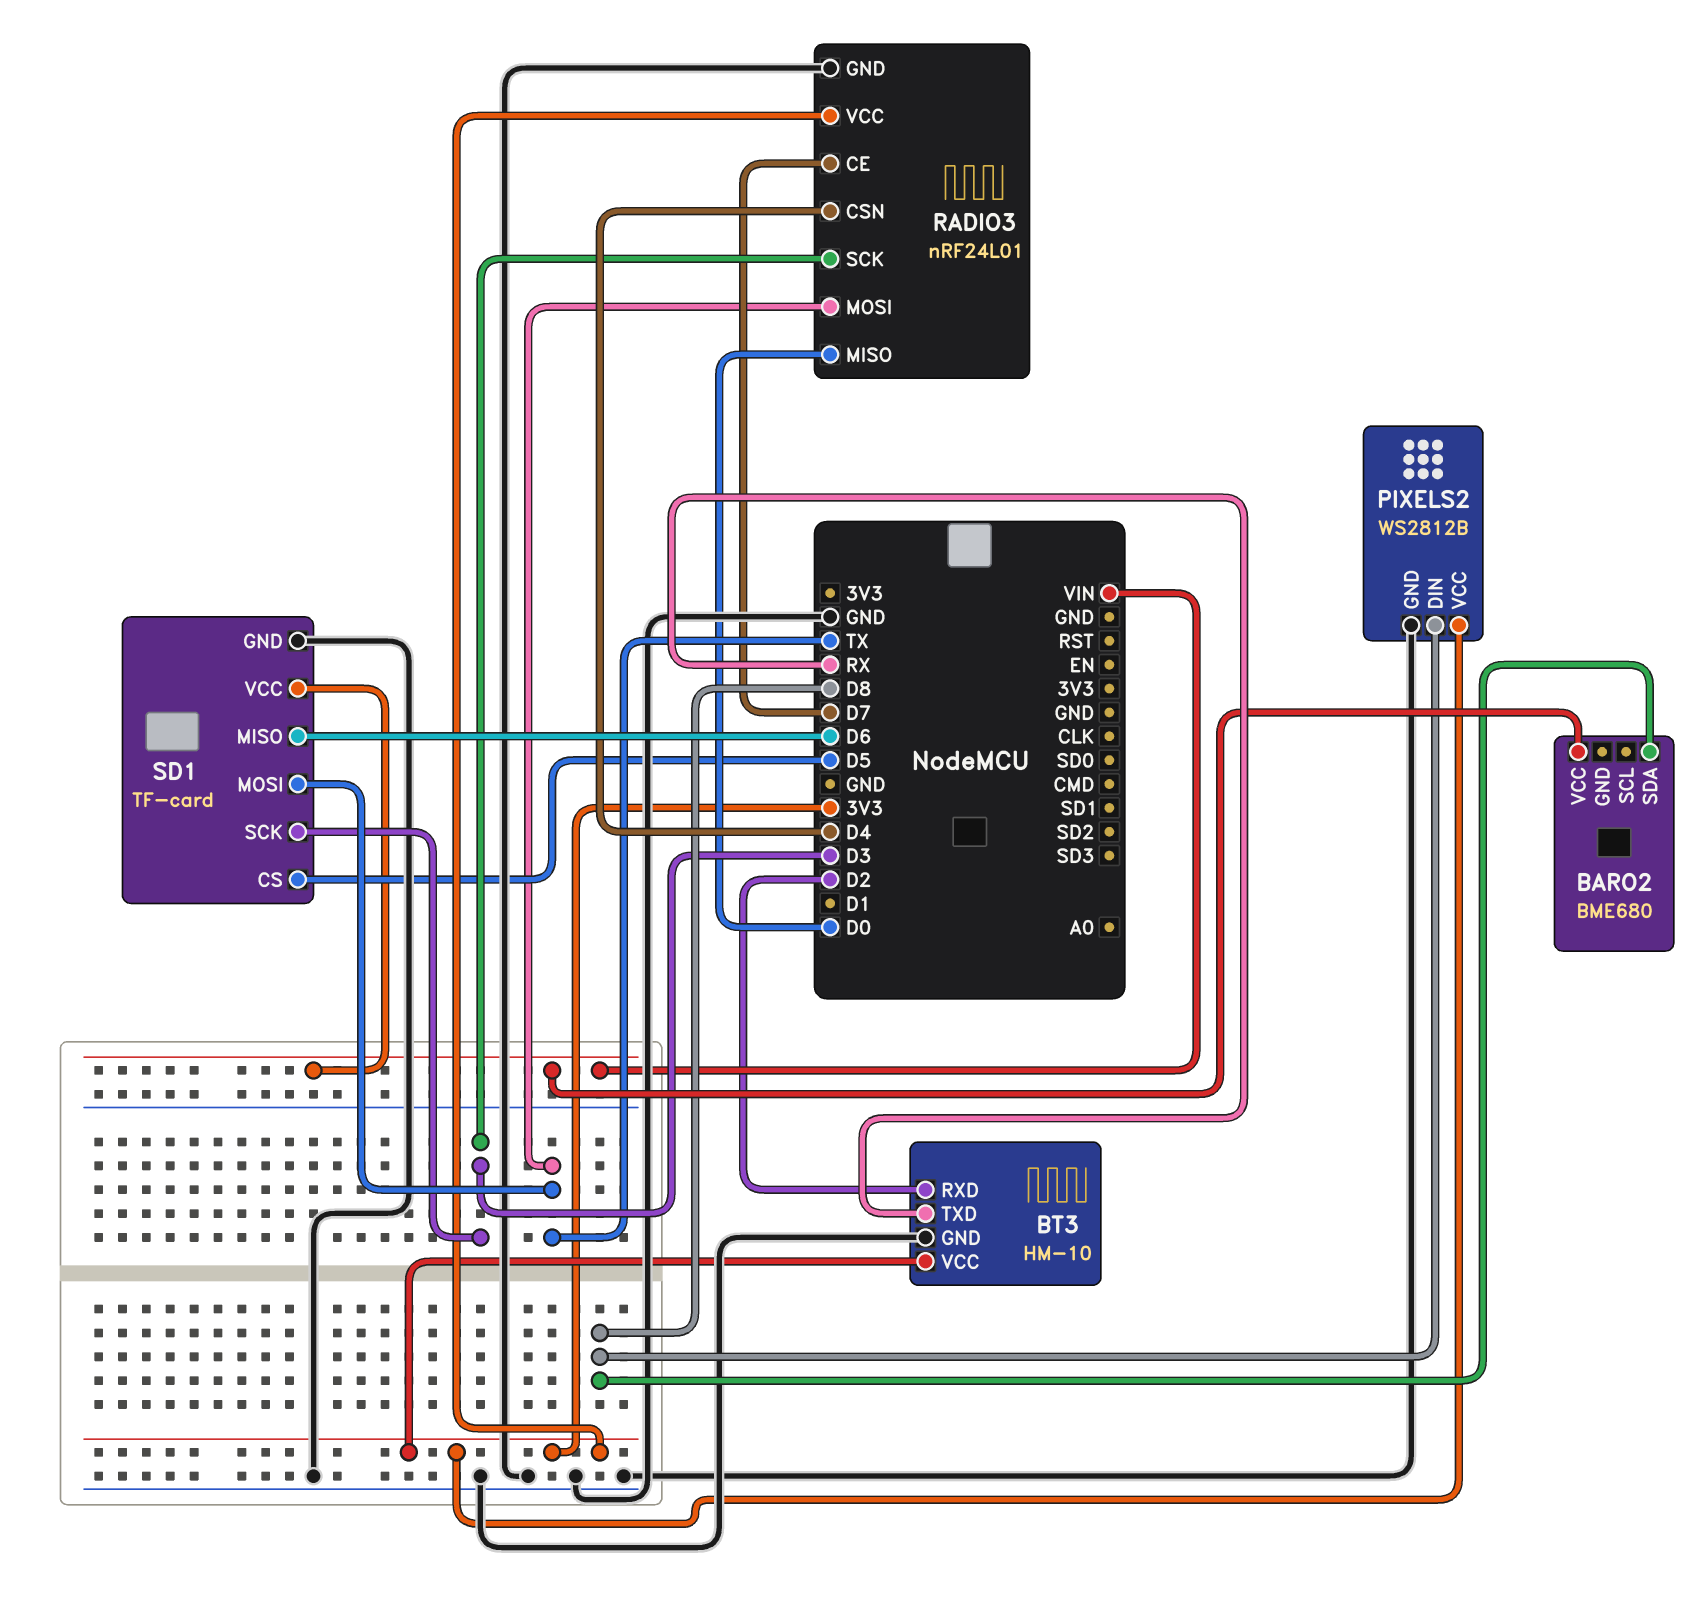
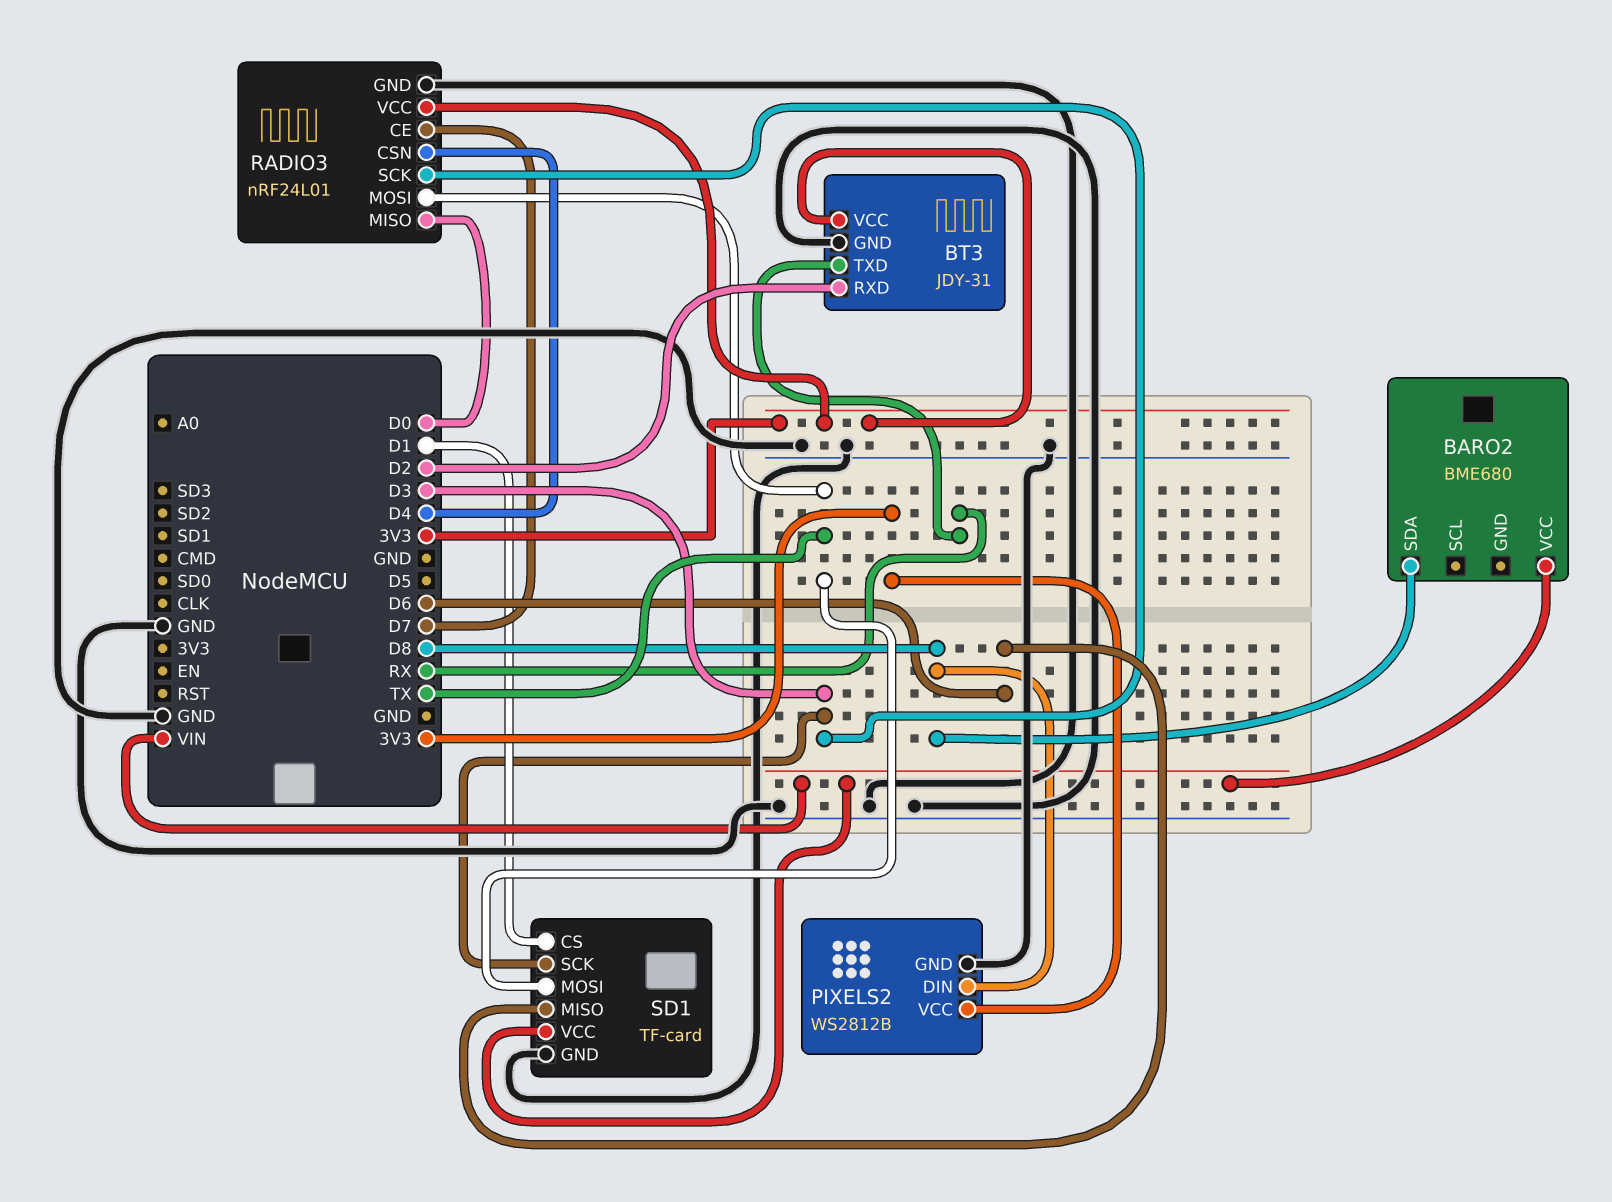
BT3: HM-10 -> JDY-31
SD1 pin CS: D5 -> D1

